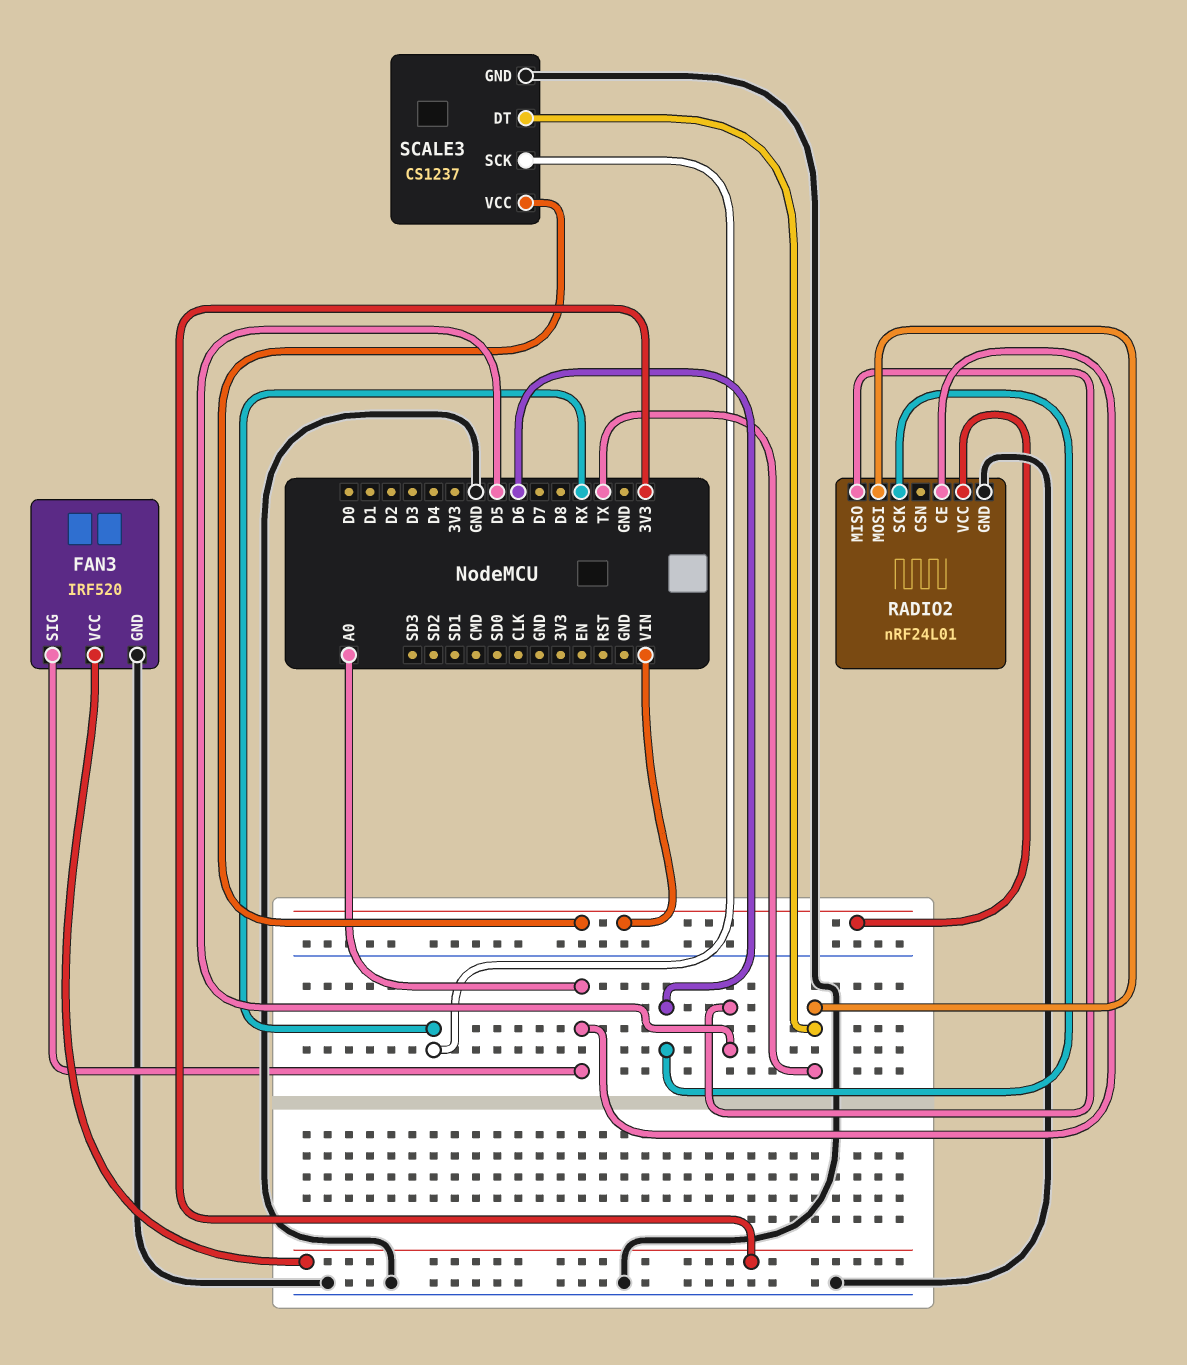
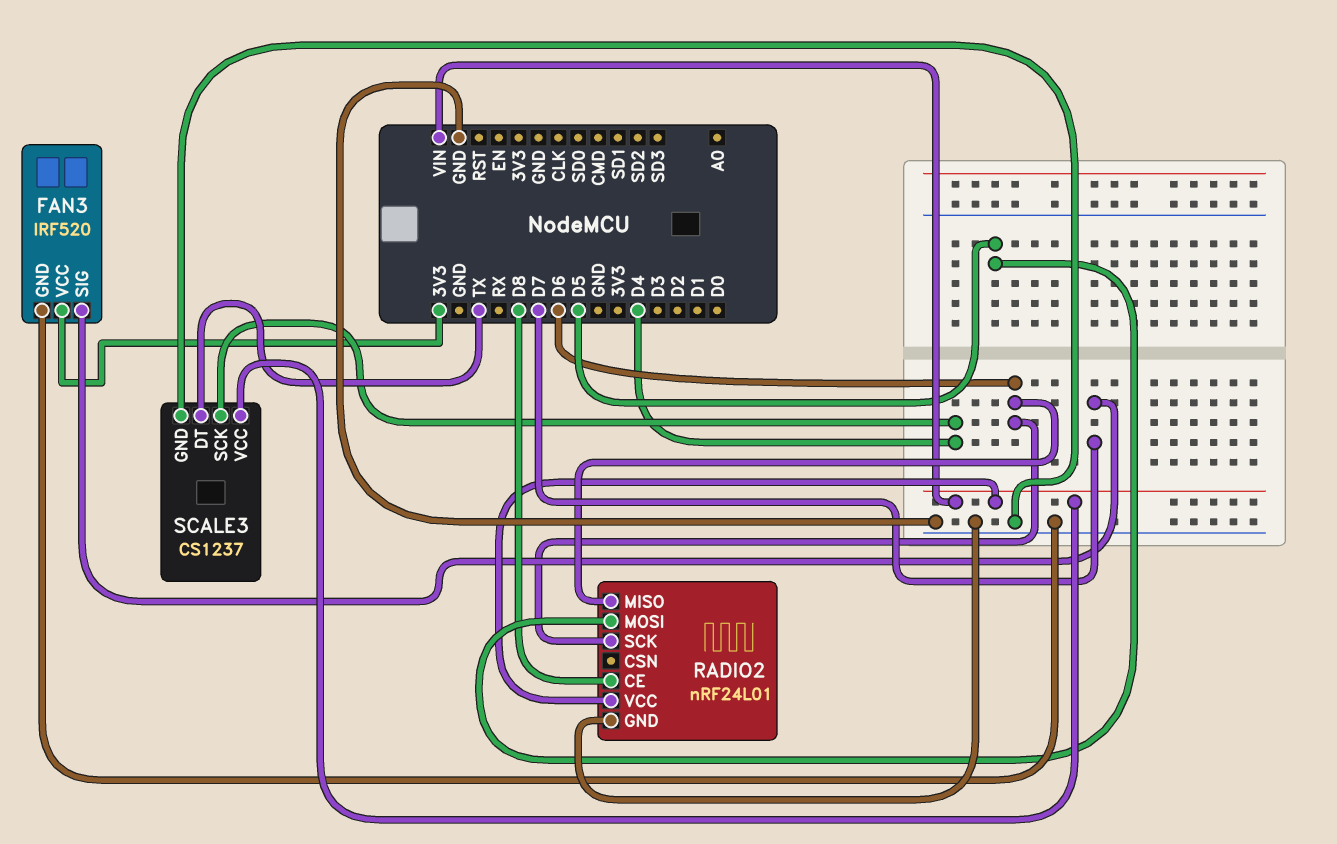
FAN3 pin SIG: A0 -> D7
RADIO2 pin CE: A0 -> D8
RADIO2 pin MISO: D5 -> D6
RADIO2 pin MOSI: TX -> D5
SCALE3 pin SCK: RX -> D4

